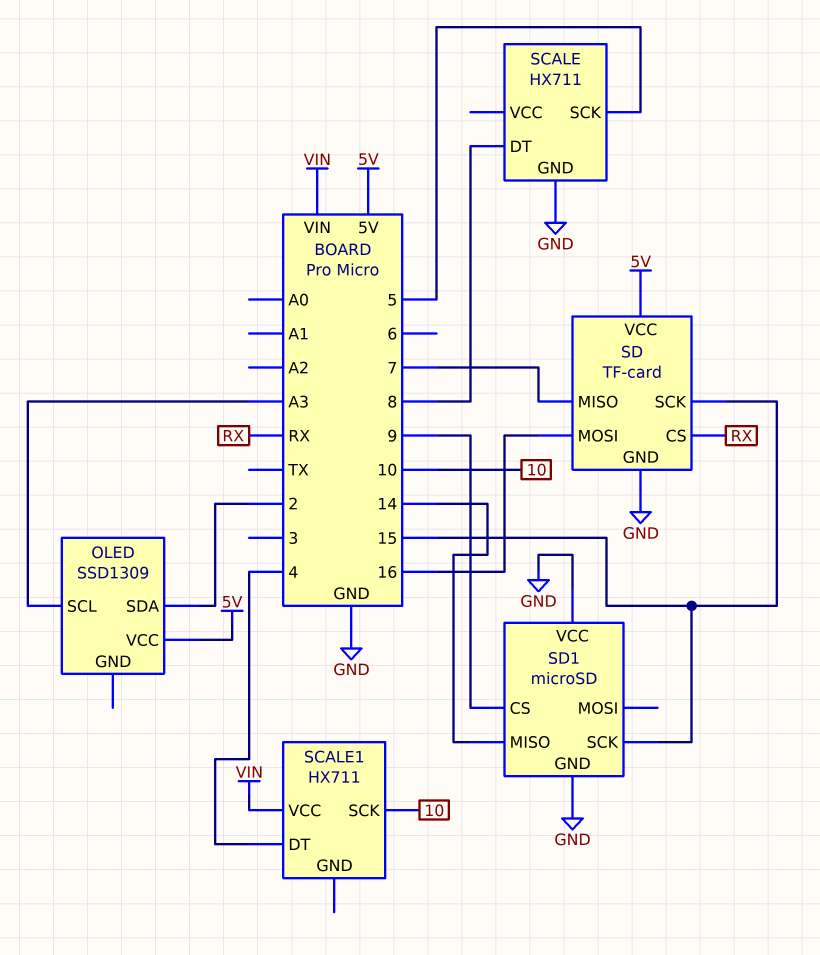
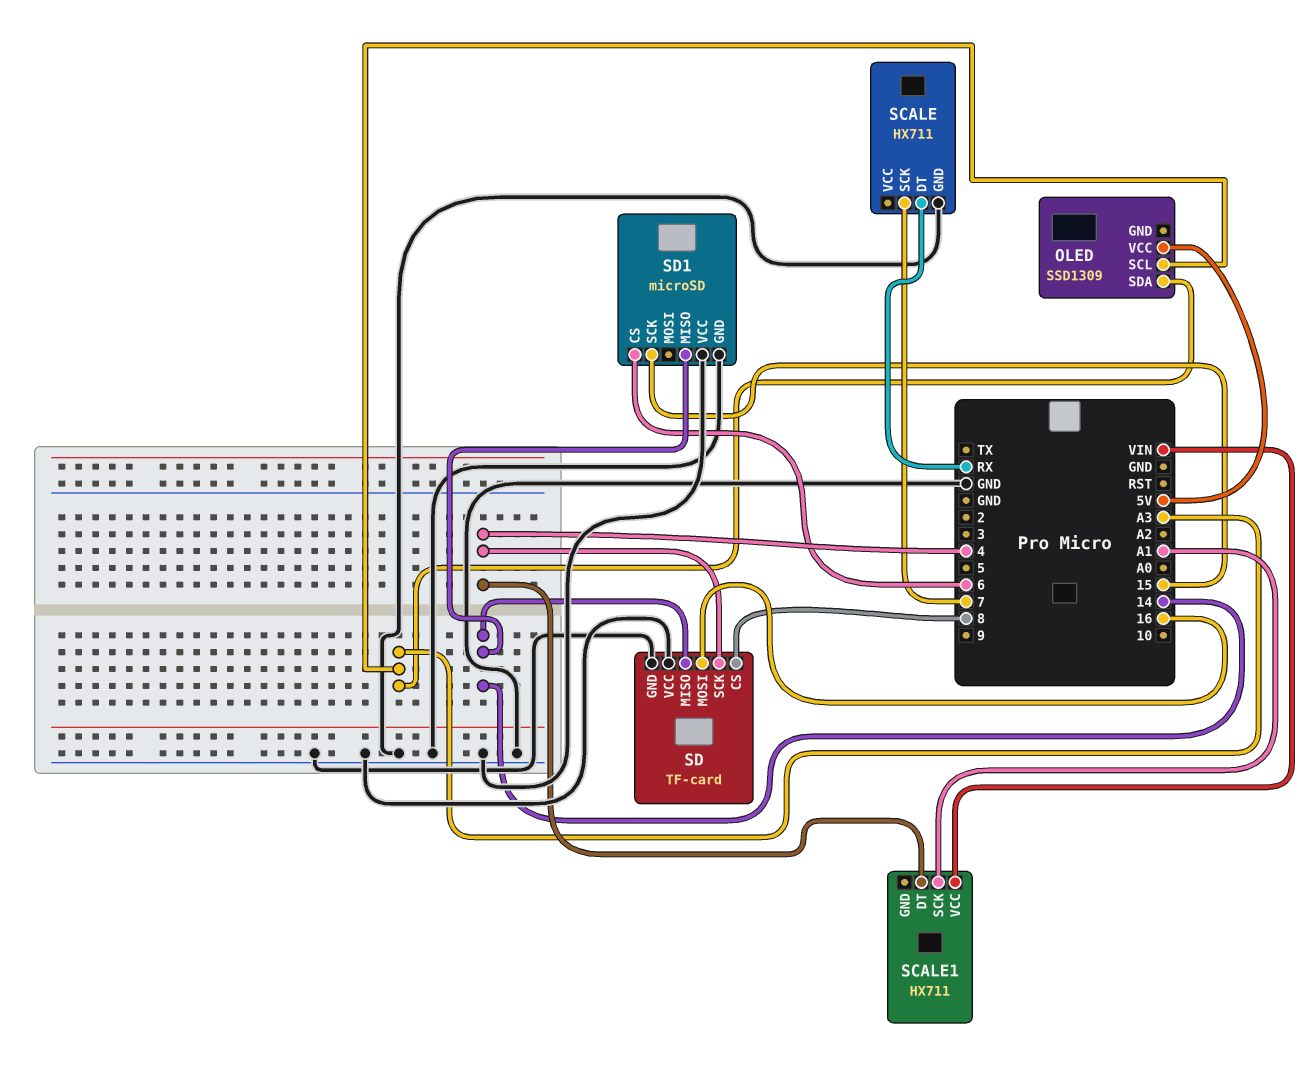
OLED pin SDA: 2 -> A3
SCALE pin DT: 8 -> RX
SCALE pin SCK: 5 -> 7
SCALE1 pin SCK: 10 -> A1
SD pin CS: RX -> 8
SD pin MISO: 7 -> 14
SD pin SCK: 15 -> 4
SD pin VCC: 5V -> GND
SD1 pin CS: 9 -> 6

